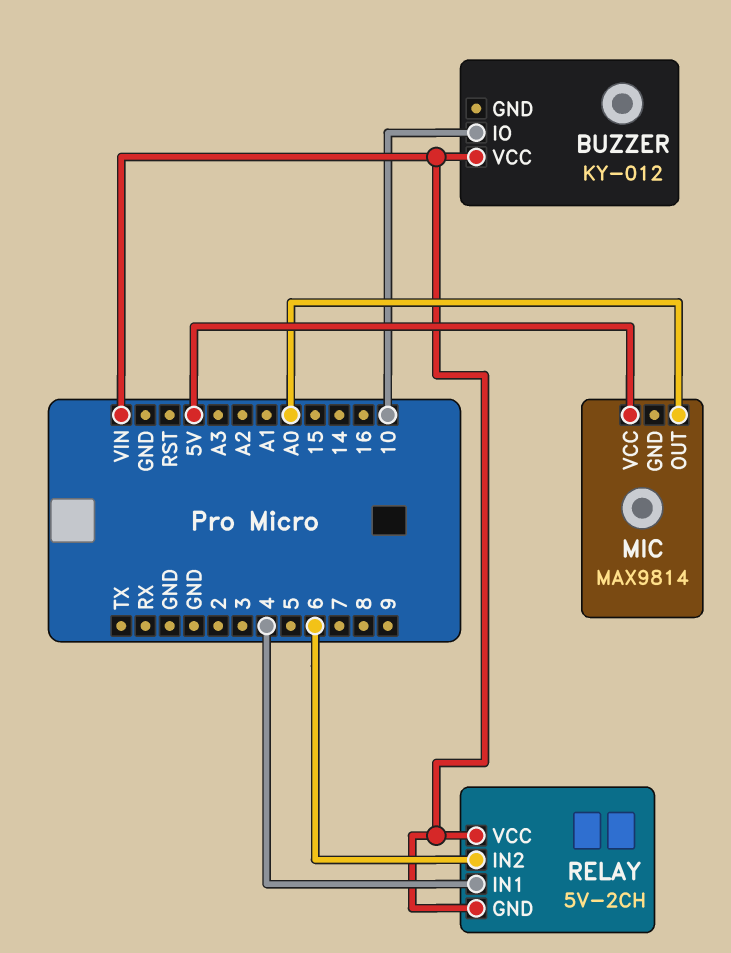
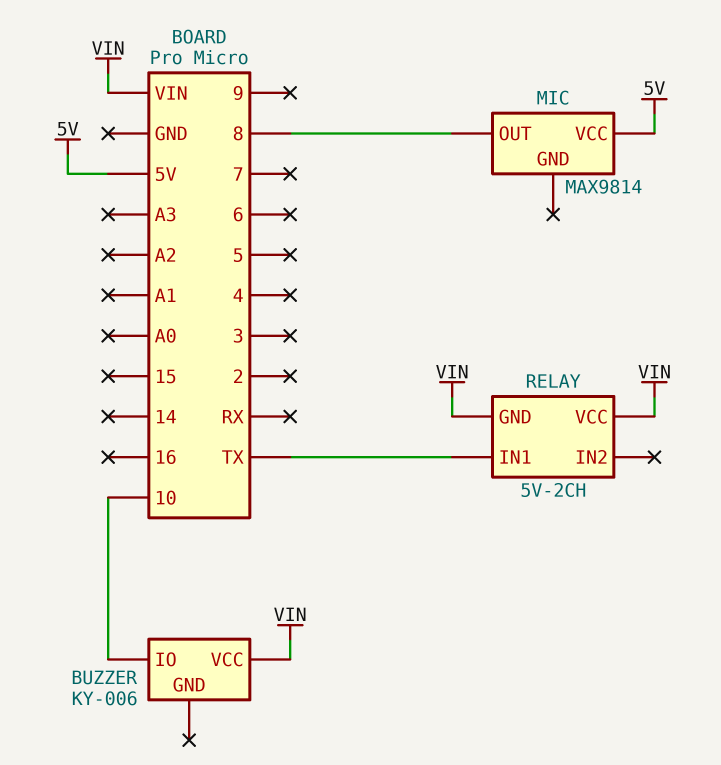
BUZZER: KY-012 -> KY-006
MIC pin OUT: A0 -> 8
RELAY pin IN1: 4 -> TX
RELAY pin IN2: 6 -> none

